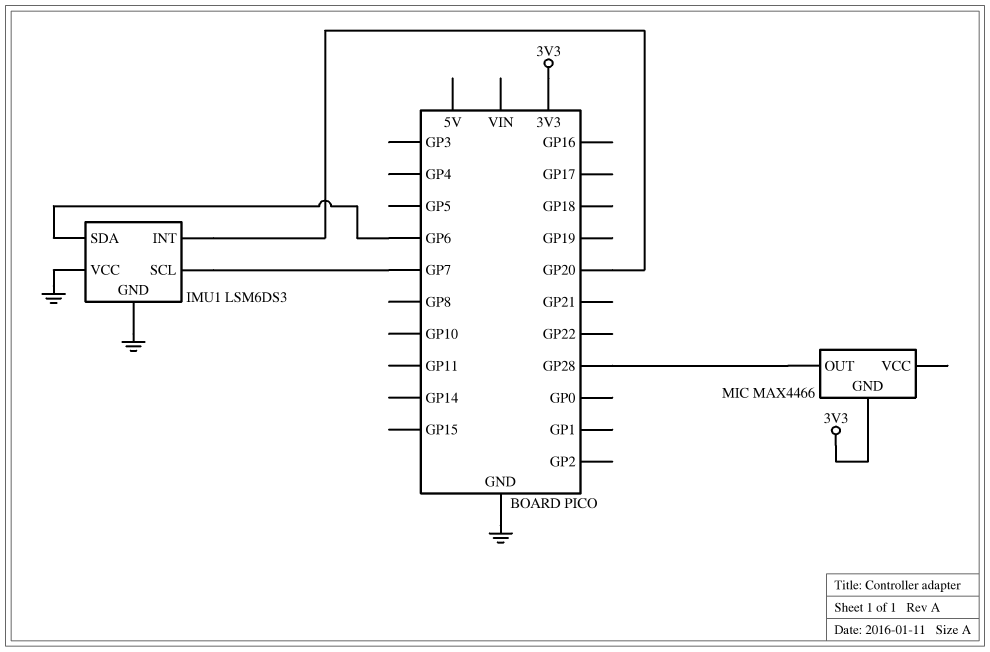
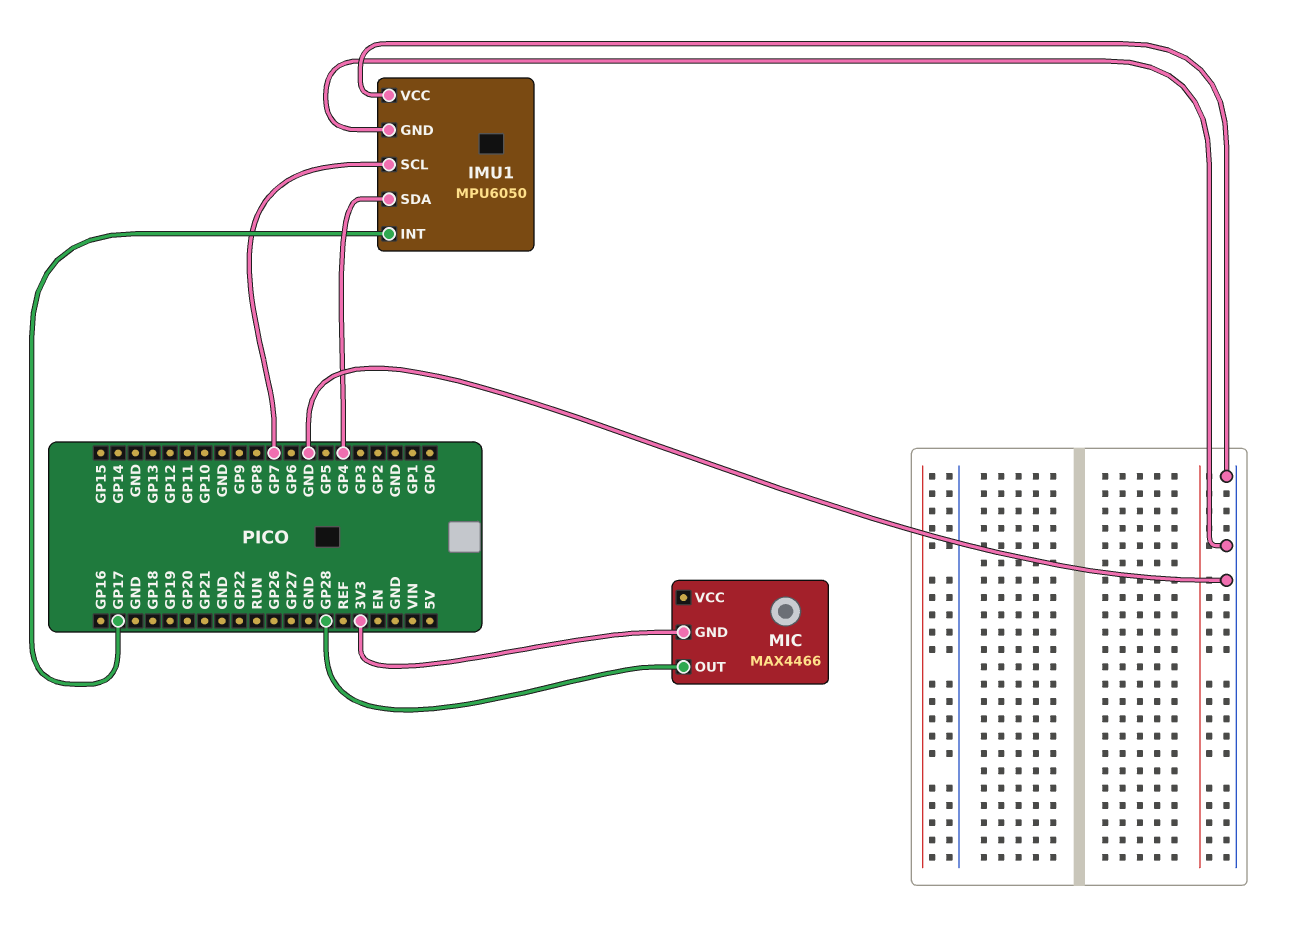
IMU1: LSM6DS3 -> MPU6050
IMU1 pin INT: GP20 -> GP17
IMU1 pin SDA: GP6 -> GP4

